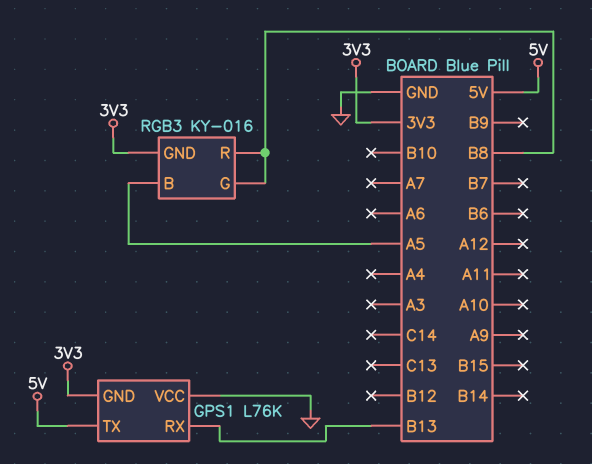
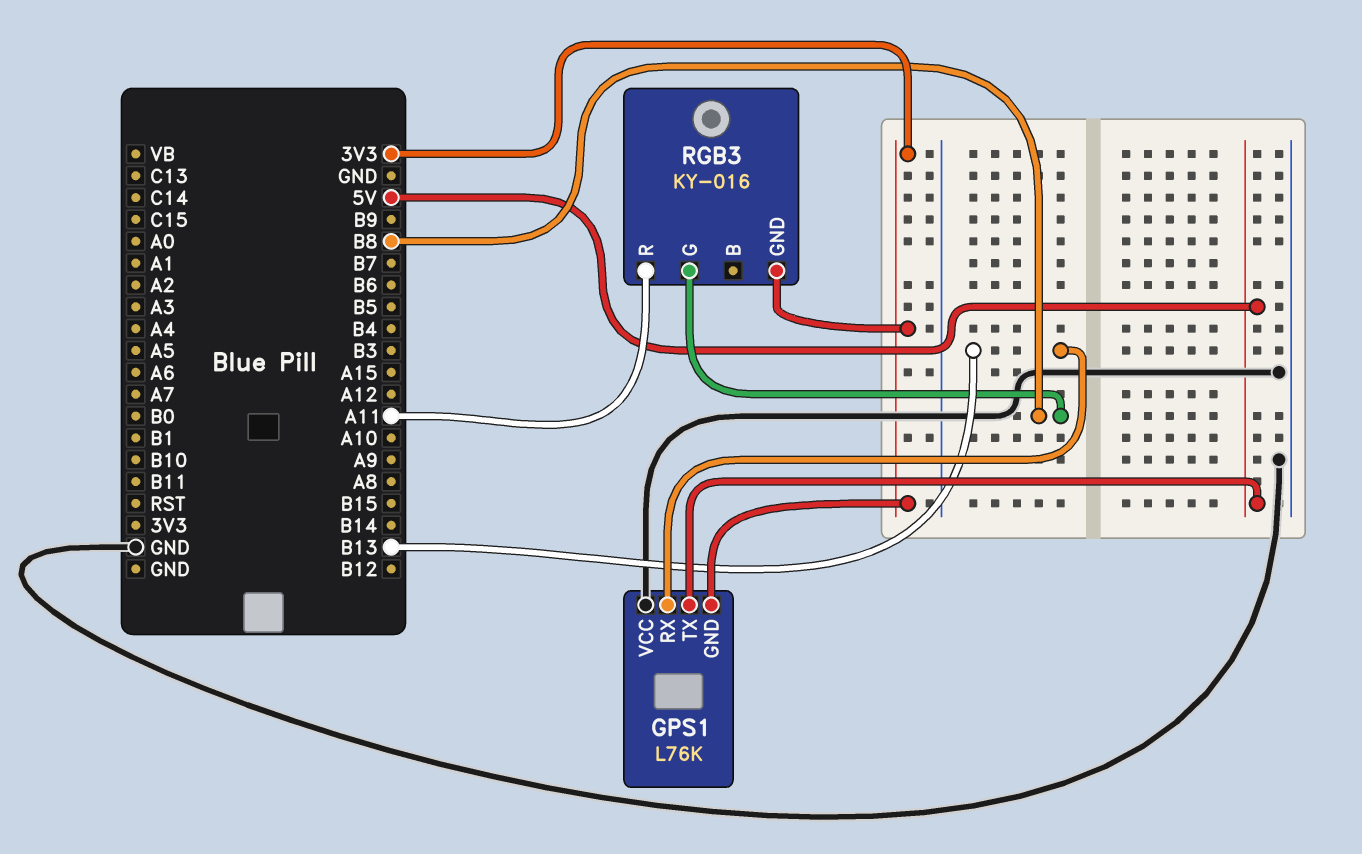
RGB3 pin B: A5 -> none
RGB3 pin R: B8 -> A11

